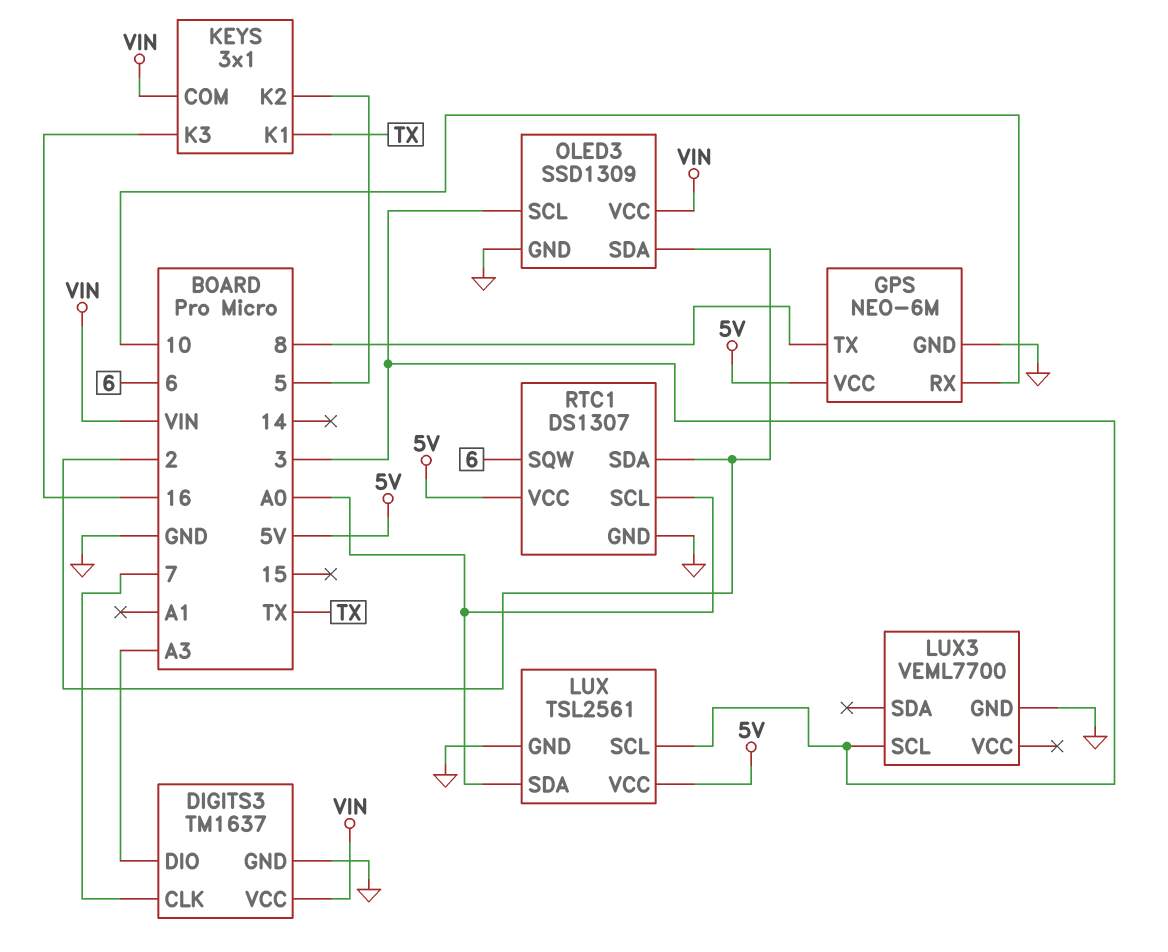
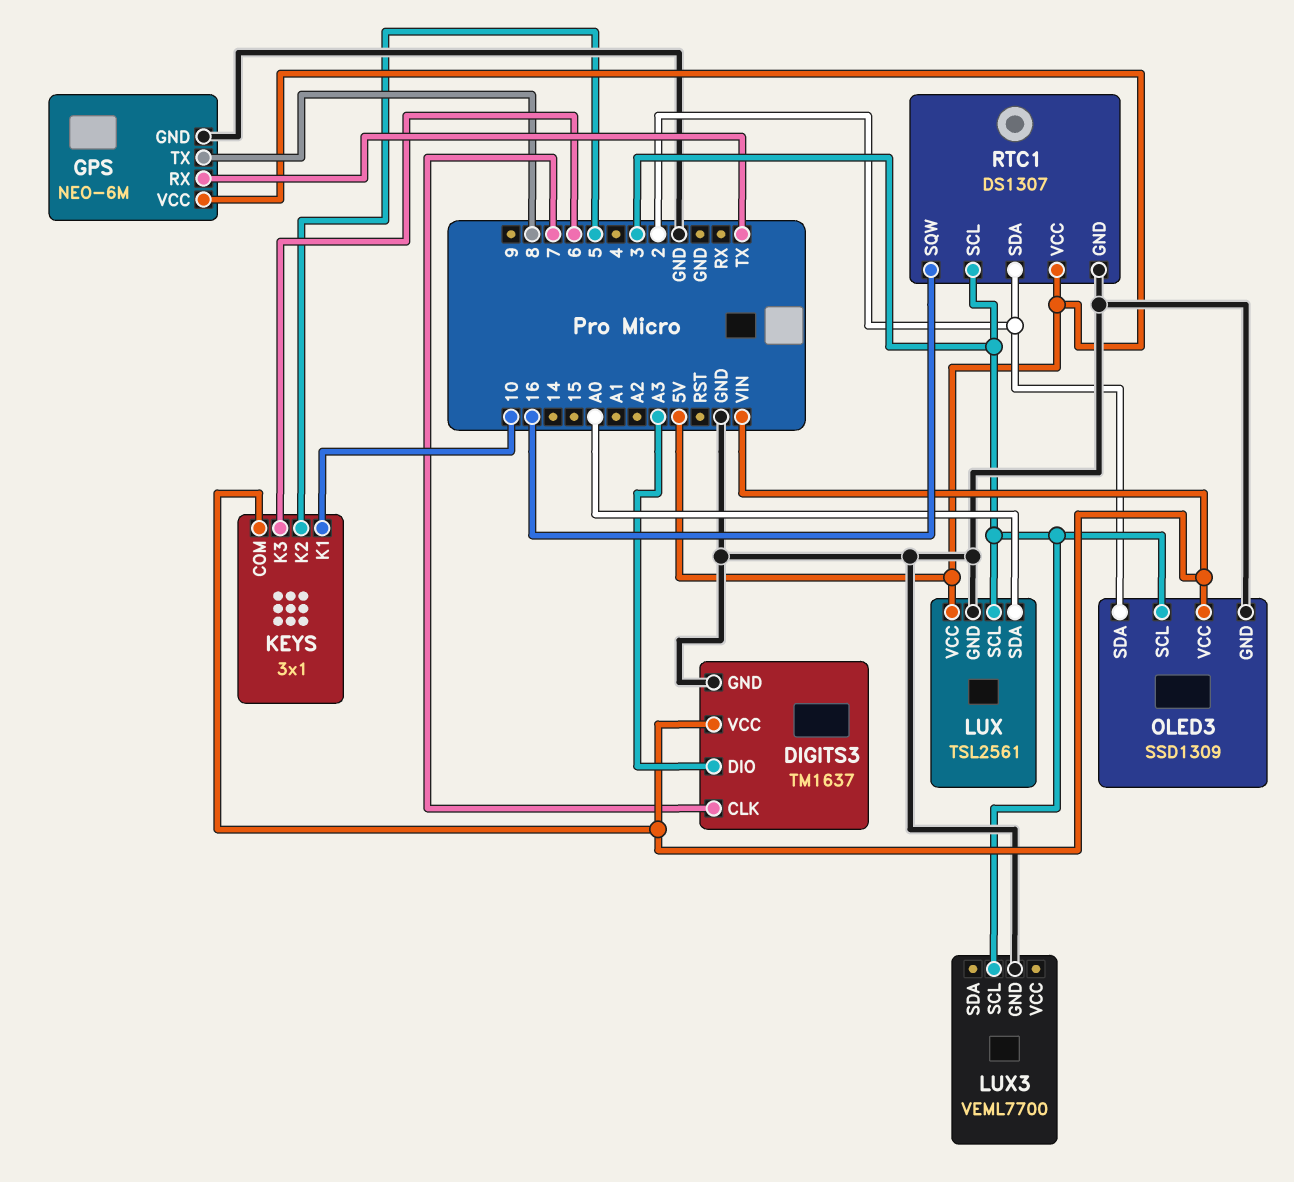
GPS pin RX: 10 -> TX
KEYS pin K1: TX -> 10
KEYS pin K3: 16 -> 6
RTC1 pin SCL: A0 -> 3
RTC1 pin SQW: 6 -> 16

